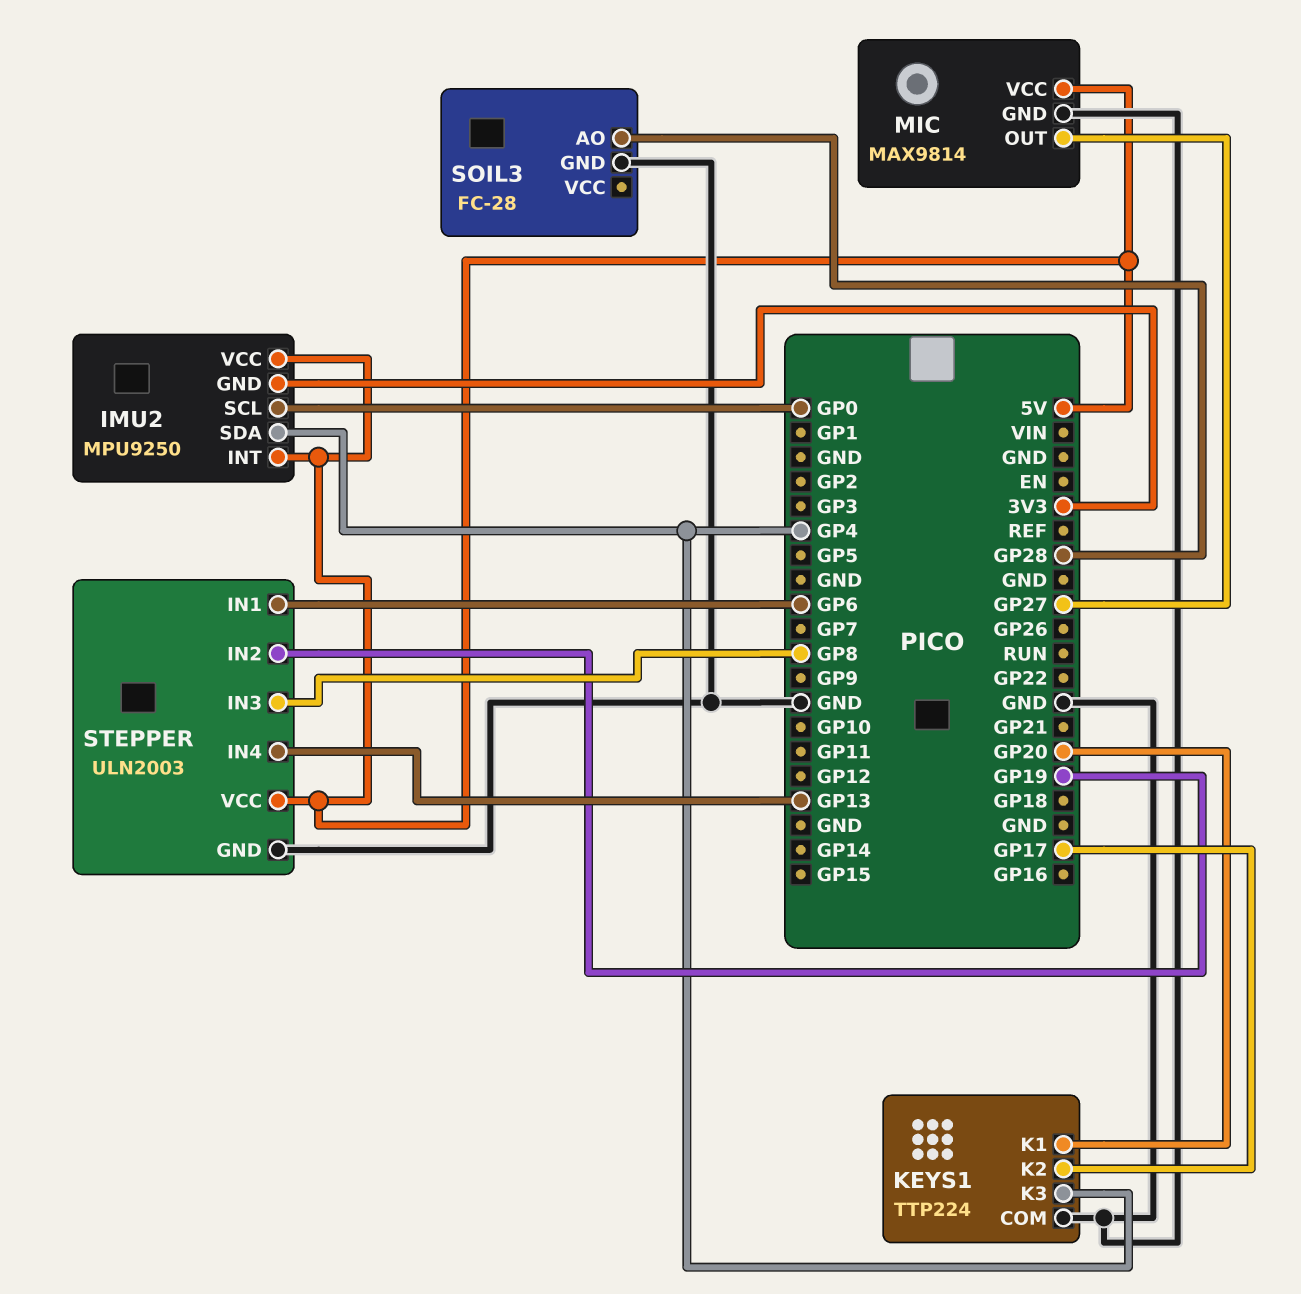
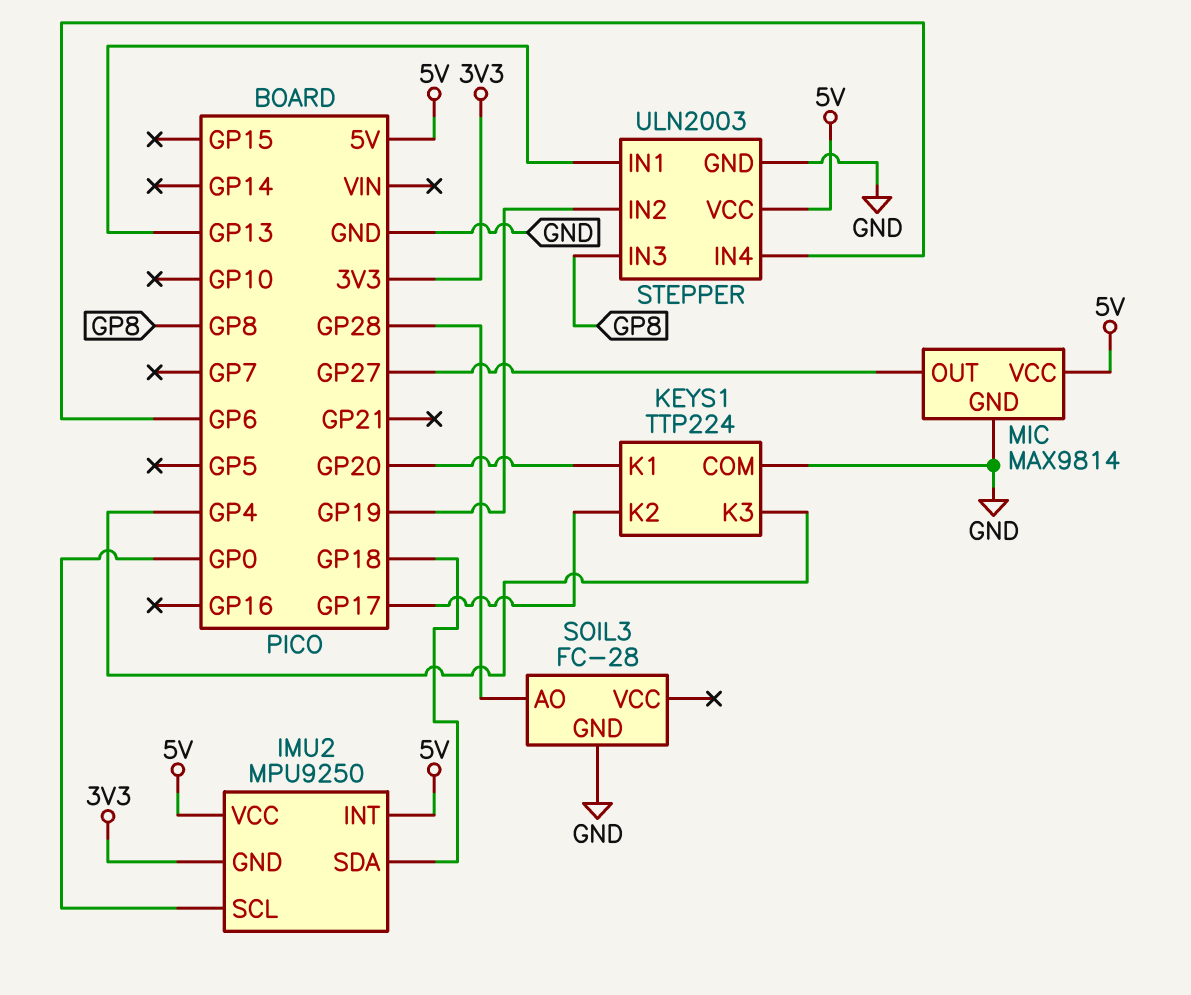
IMU2 pin SDA: GP4 -> GP18
STEPPER pin IN1: GP6 -> GP13
STEPPER pin IN4: GP13 -> GP6

